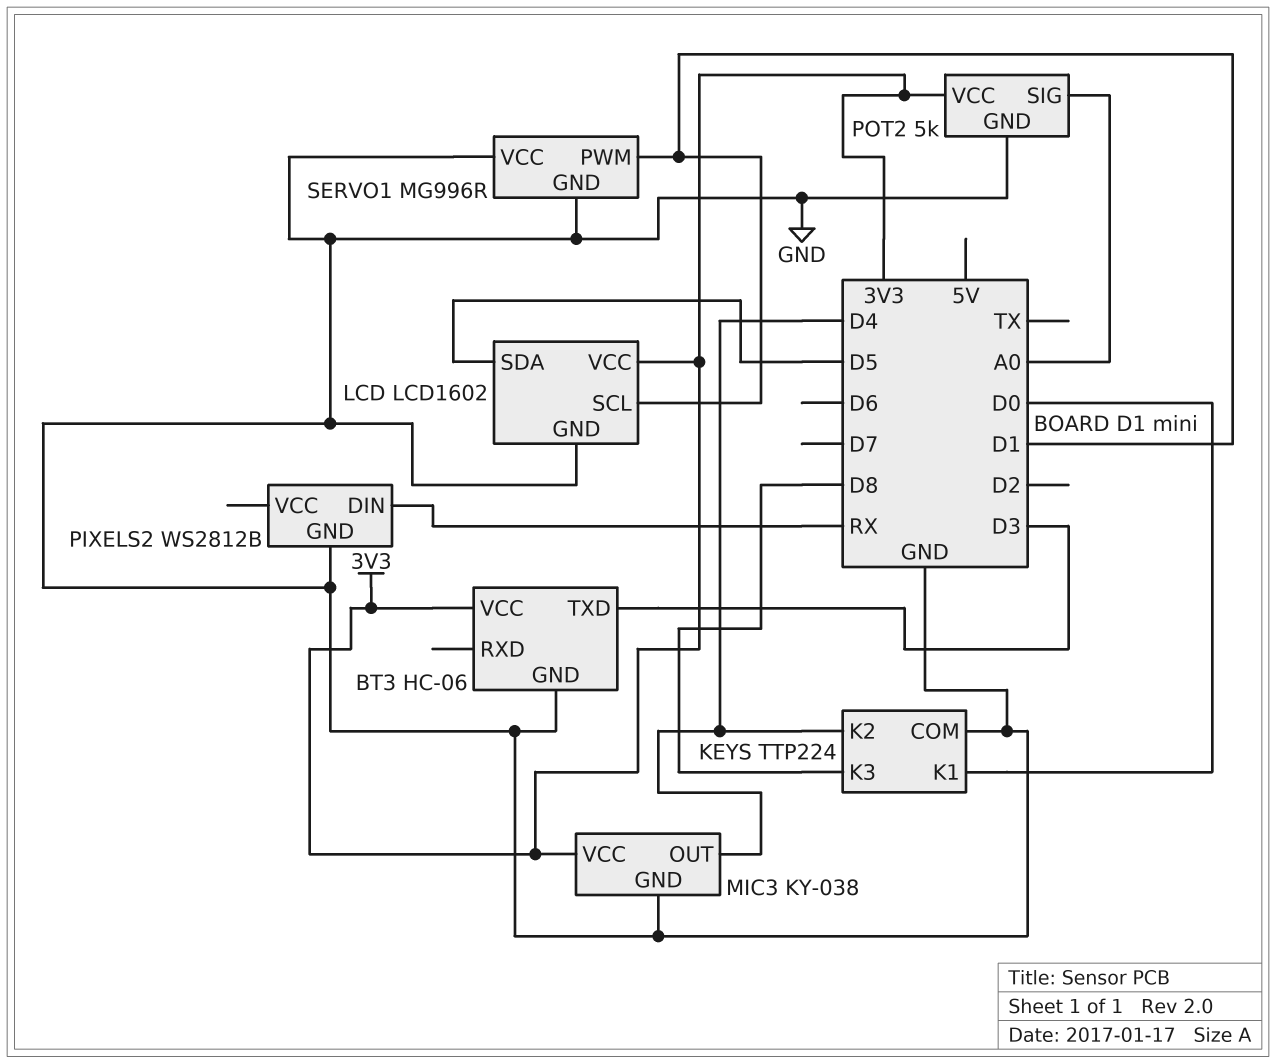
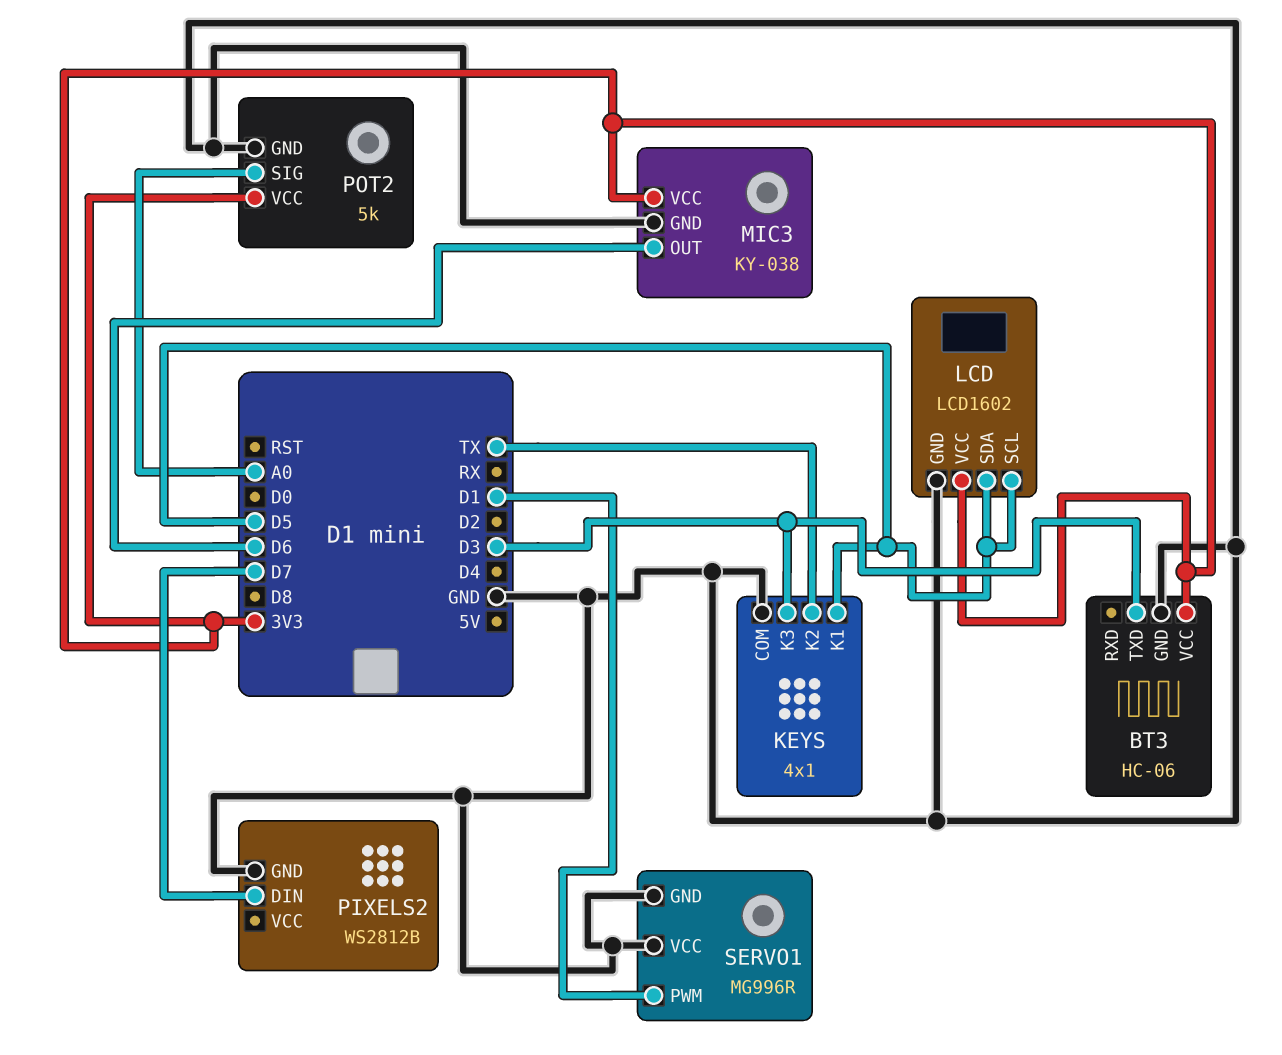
KEYS: TTP224 -> 4x1
KEYS pin K1: D0 -> D5
KEYS pin K2: D4 -> TX
KEYS pin K3: D8 -> D3
LCD pin SCL: D1 -> D5
MIC3 pin OUT: D4 -> D6
PIXELS2 pin DIN: RX -> D7

